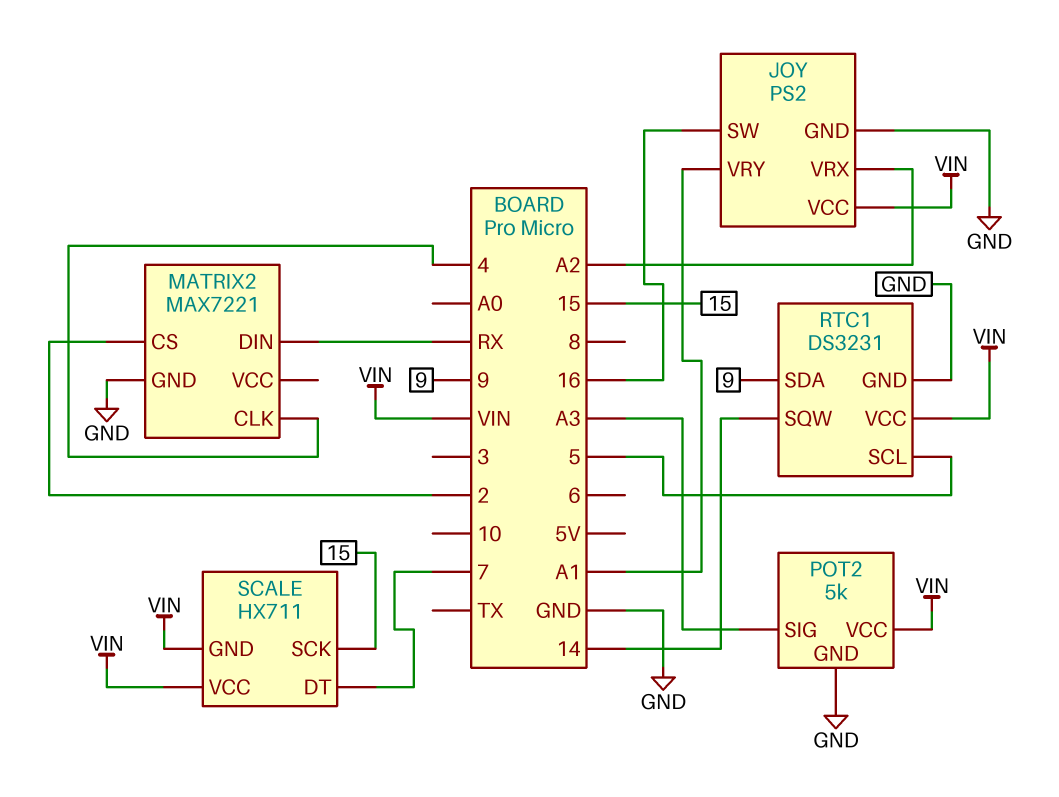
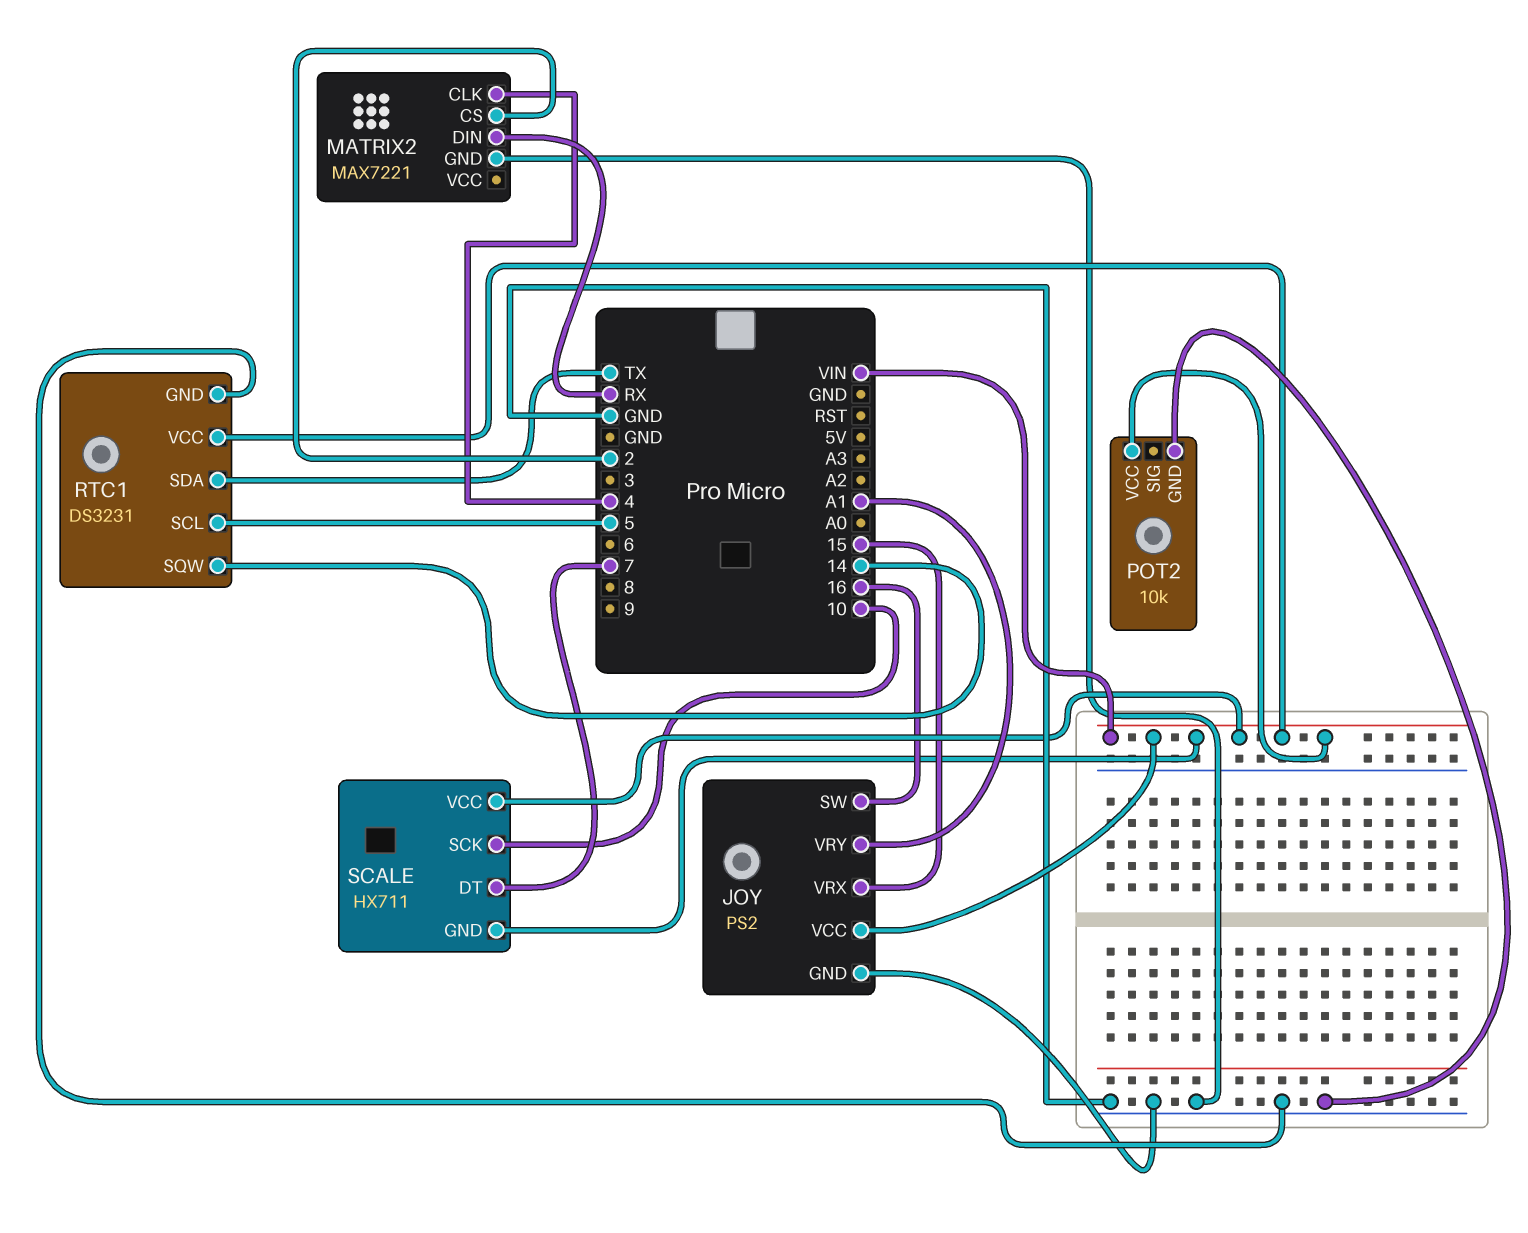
JOY pin VRX: A2 -> 15
POT2: 5k -> 10k
POT2 pin SIG: A3 -> none
RTC1 pin SDA: 9 -> TX
SCALE pin SCK: 15 -> 10

